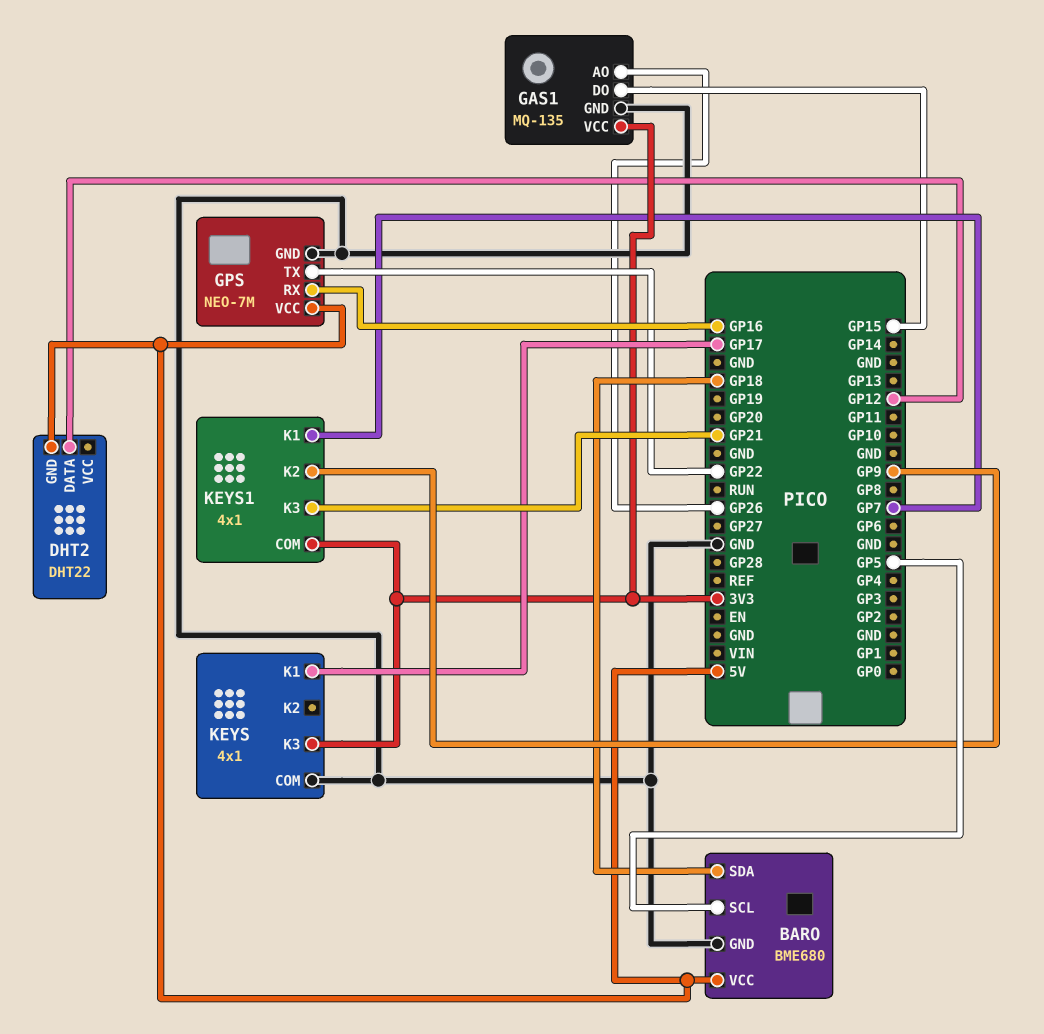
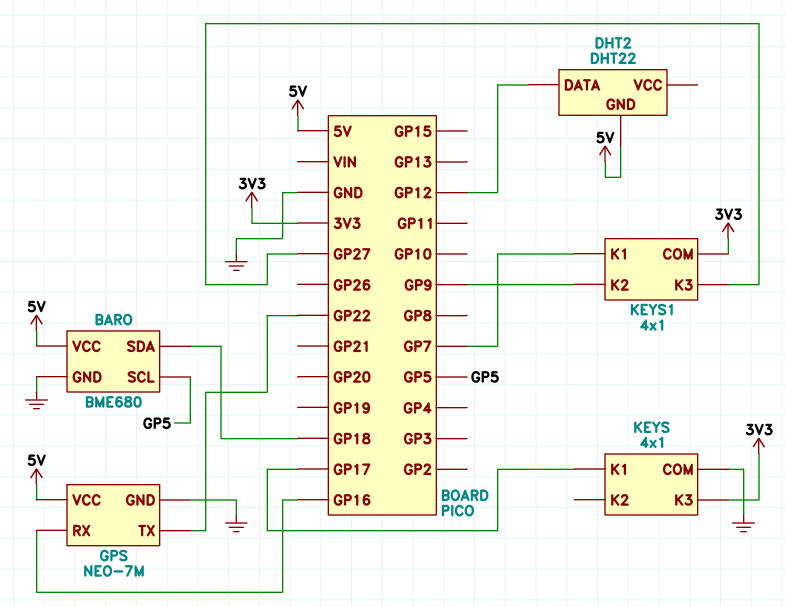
GAS1: MQ-135 -> none
GAS1 pin AO: GP26 -> none
GAS1 pin DO: GP15 -> none
GAS1 pin GND: GND -> none
GAS1 pin VCC: 3V3 -> none
KEYS1 pin K3: GP21 -> GP27

